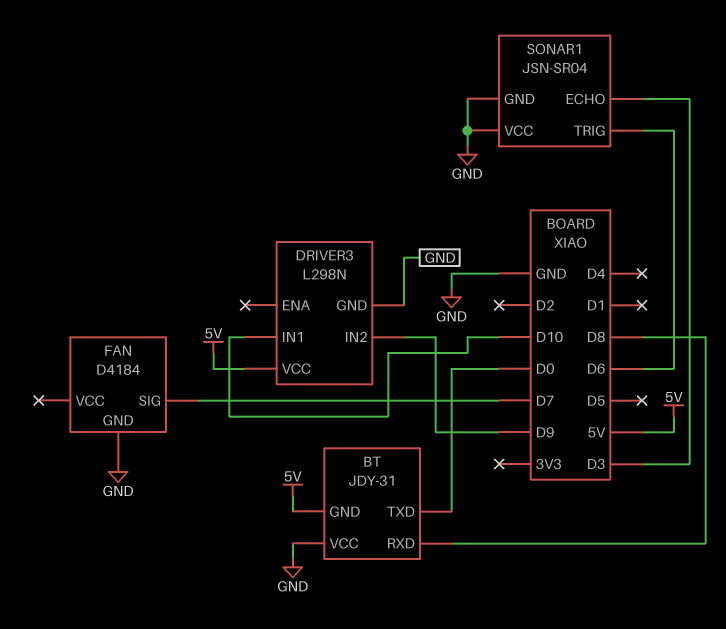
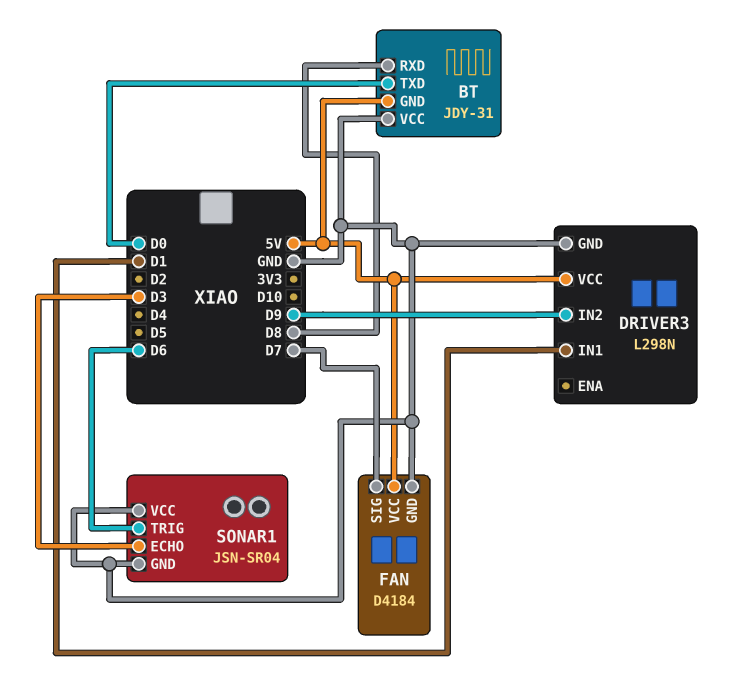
DRIVER3 pin IN1: D10 -> D1
FAN pin VCC: none -> 5V

